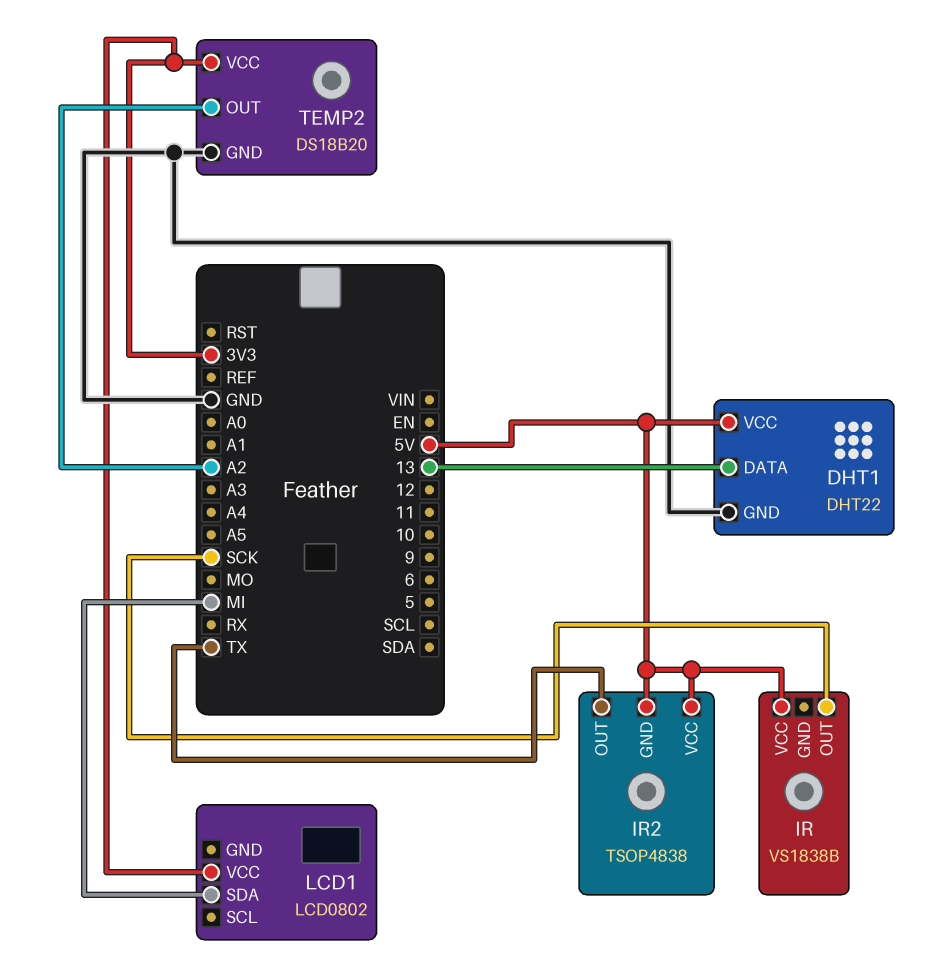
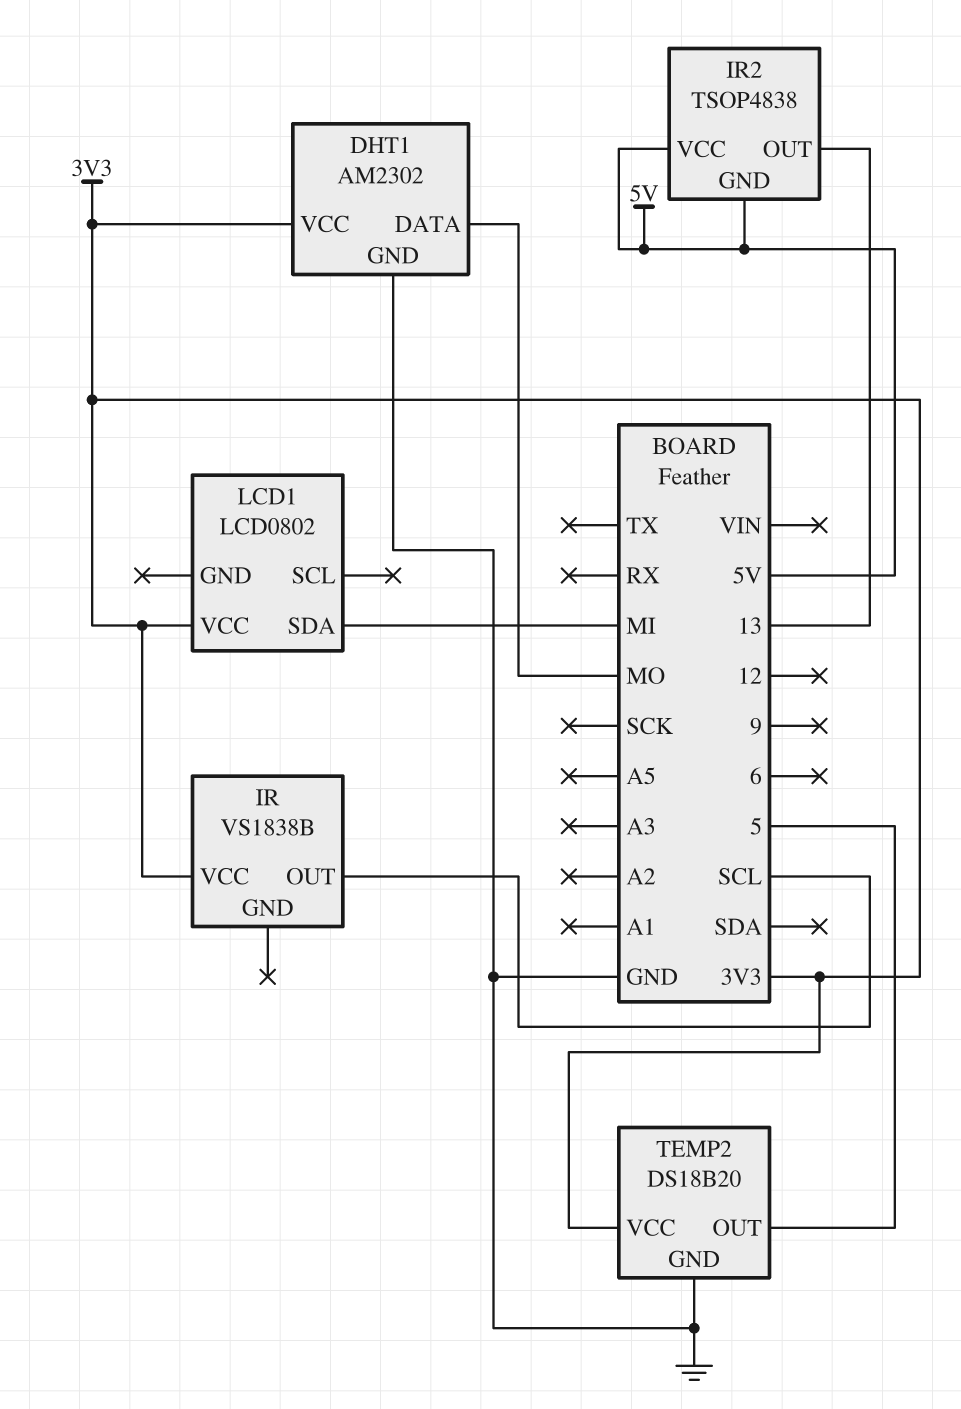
DHT1: DHT22 -> AM2302
DHT1 pin DATA: 13 -> MO
DHT1 pin VCC: 5V -> 3V3
IR pin OUT: SCK -> SCL
IR pin VCC: 5V -> 3V3
IR2 pin OUT: TX -> 13
TEMP2 pin OUT: A2 -> 5

